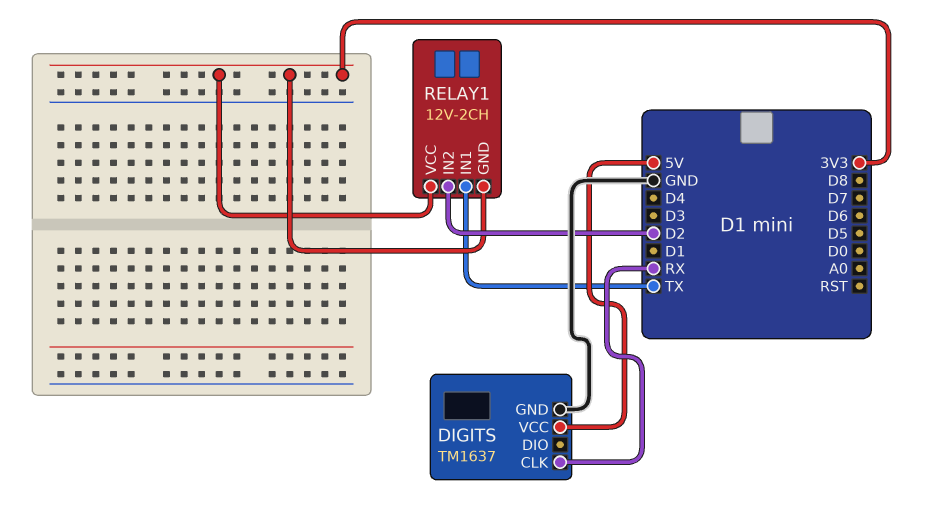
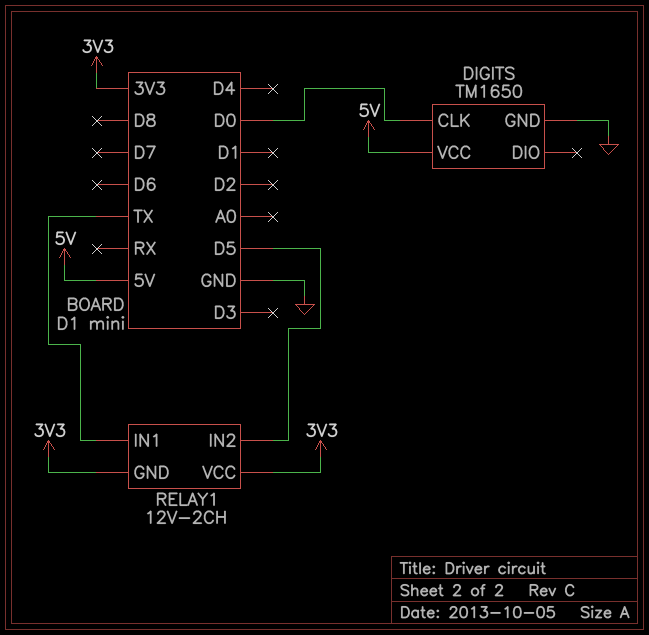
DIGITS: TM1637 -> TM1650
DIGITS pin CLK: RX -> D0
RELAY1 pin IN2: D2 -> D5

